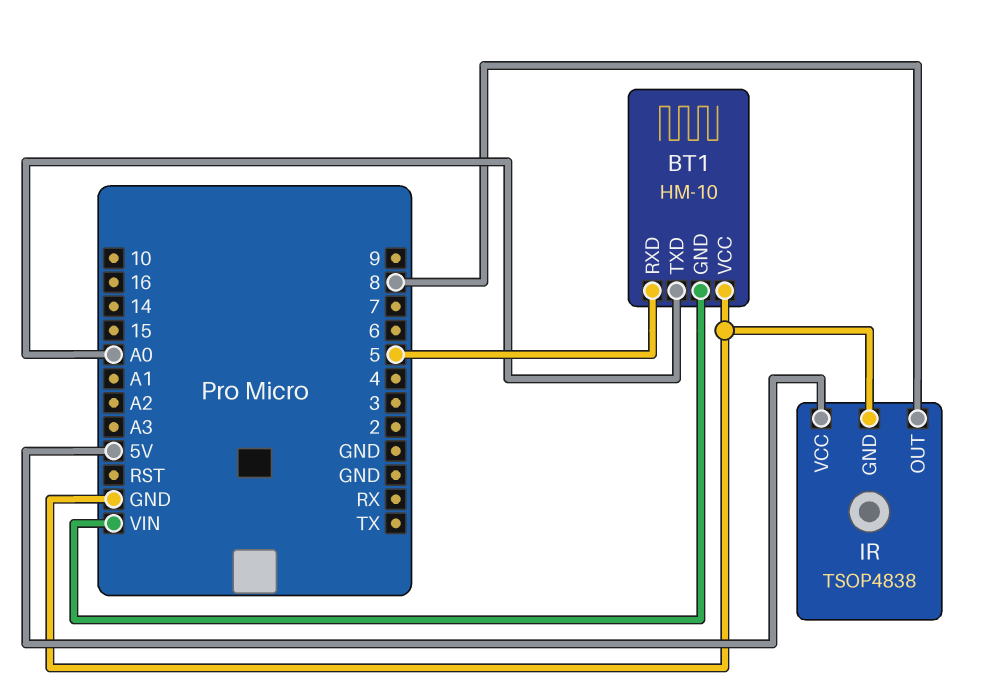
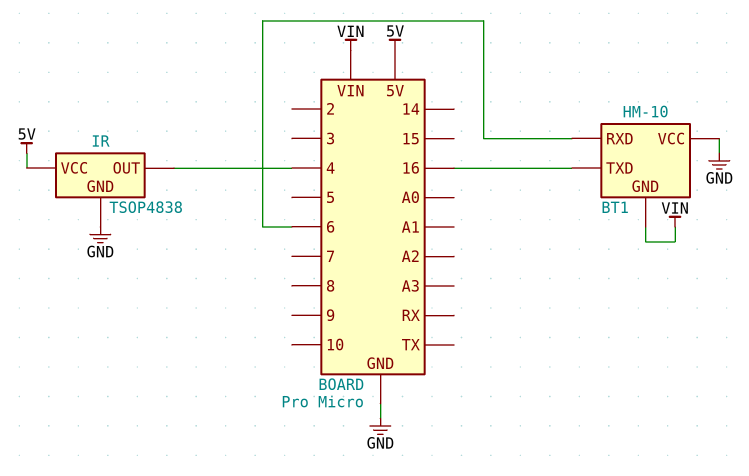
BT1 pin RXD: 5 -> 6
BT1 pin TXD: A0 -> 16
IR pin OUT: 8 -> 4

